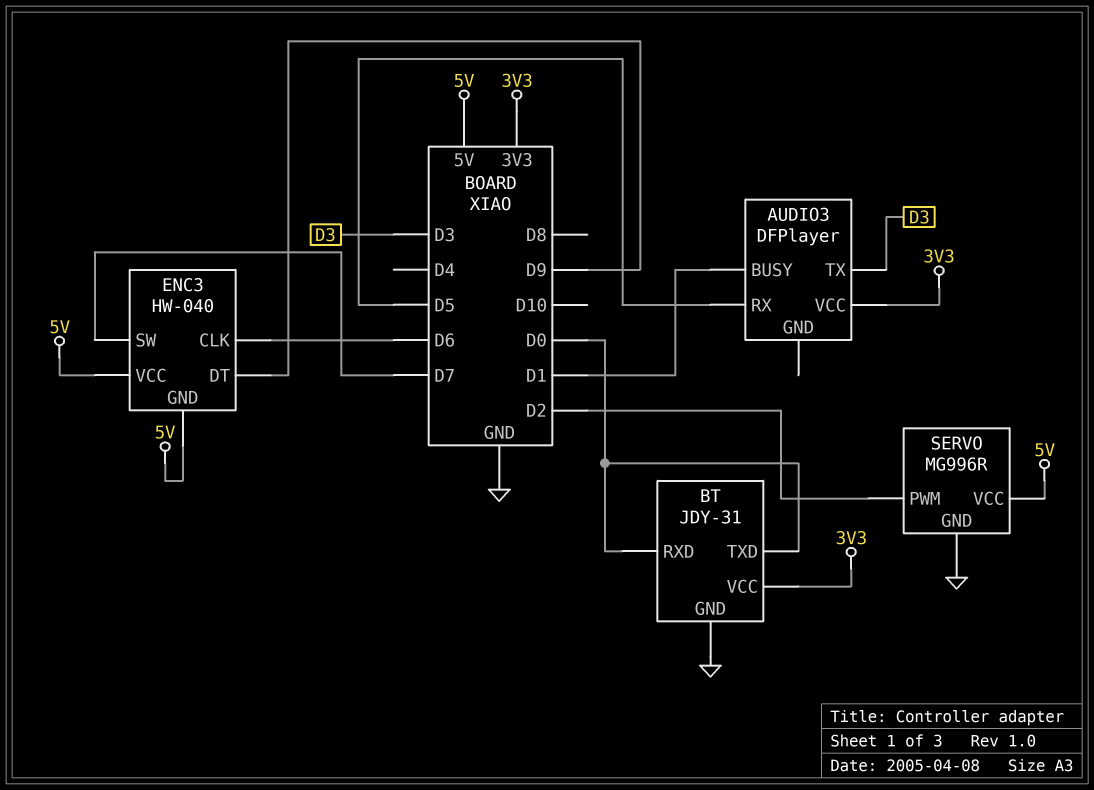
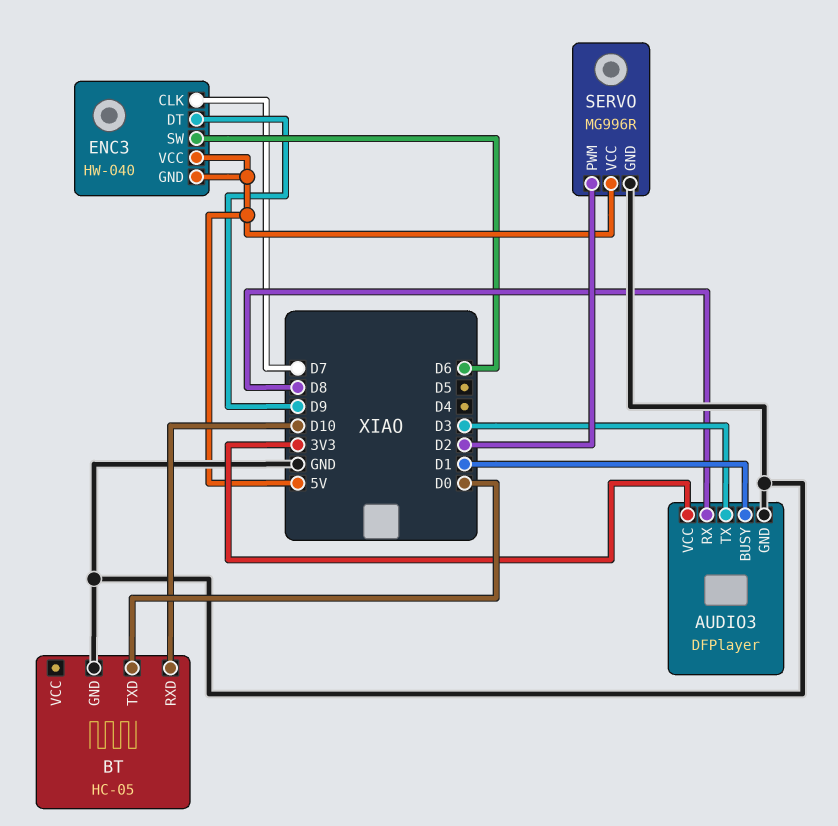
AUDIO3 pin GND: none -> GND
AUDIO3 pin RX: D5 -> D8
BT: JDY-31 -> HC-05
BT pin RXD: D0 -> D10
BT pin VCC: 3V3 -> none
ENC3 pin CLK: D6 -> D7
ENC3 pin SW: D7 -> D6

